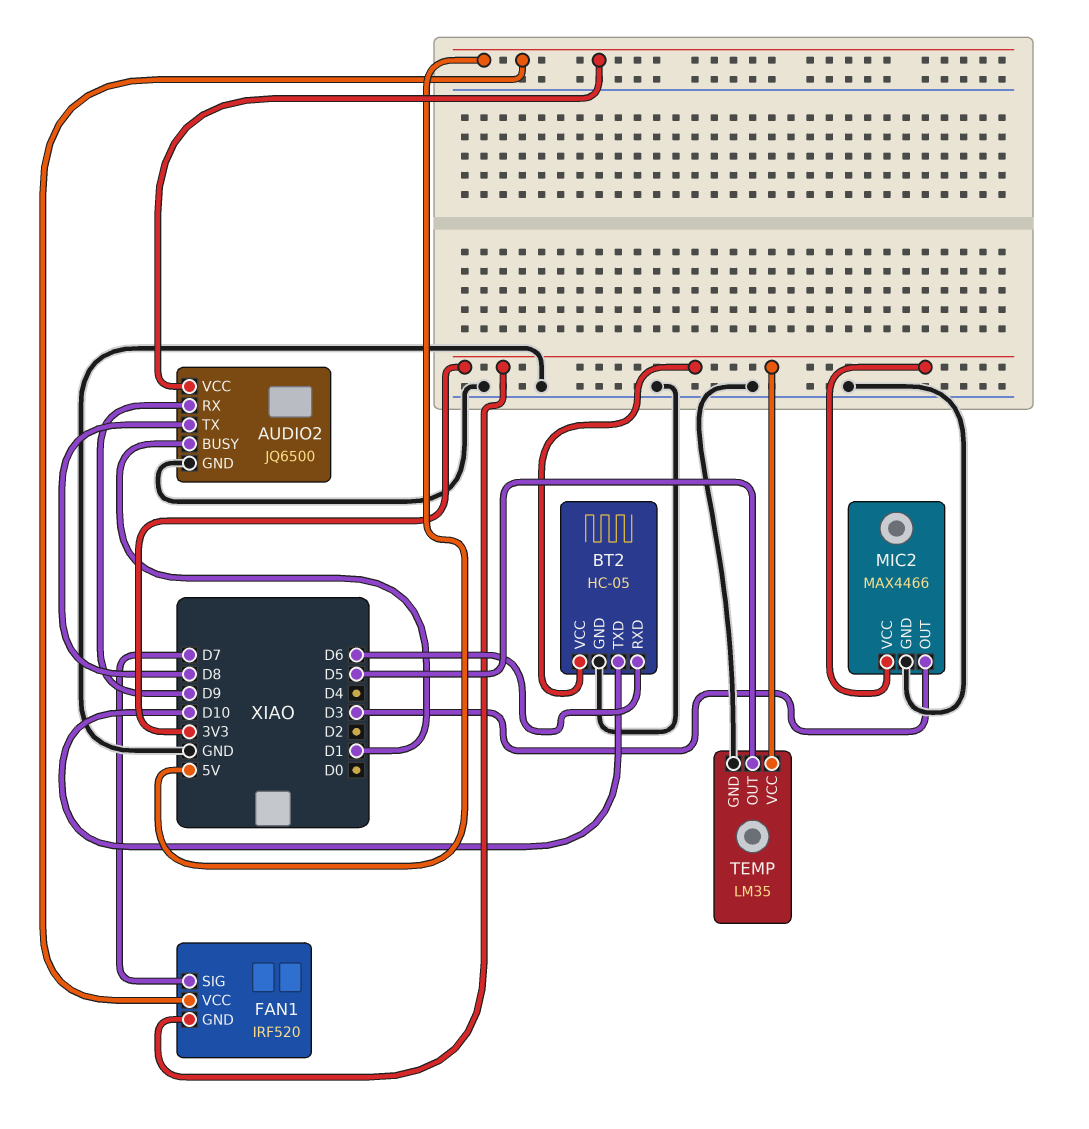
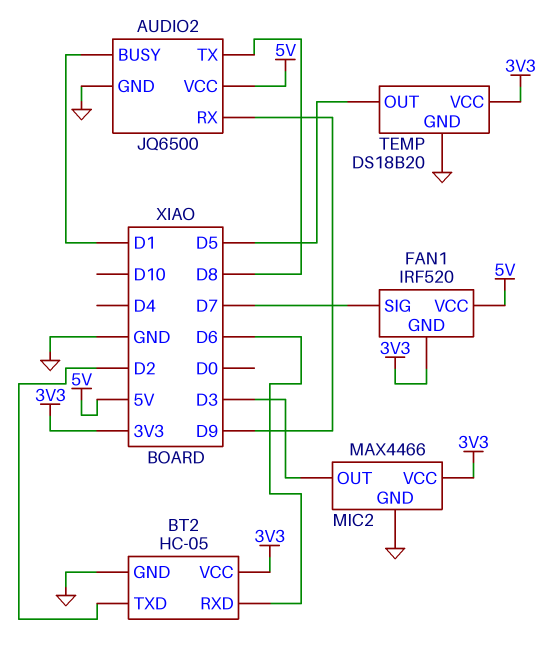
BT2 pin TXD: D10 -> D2
TEMP: LM35 -> DS18B20

